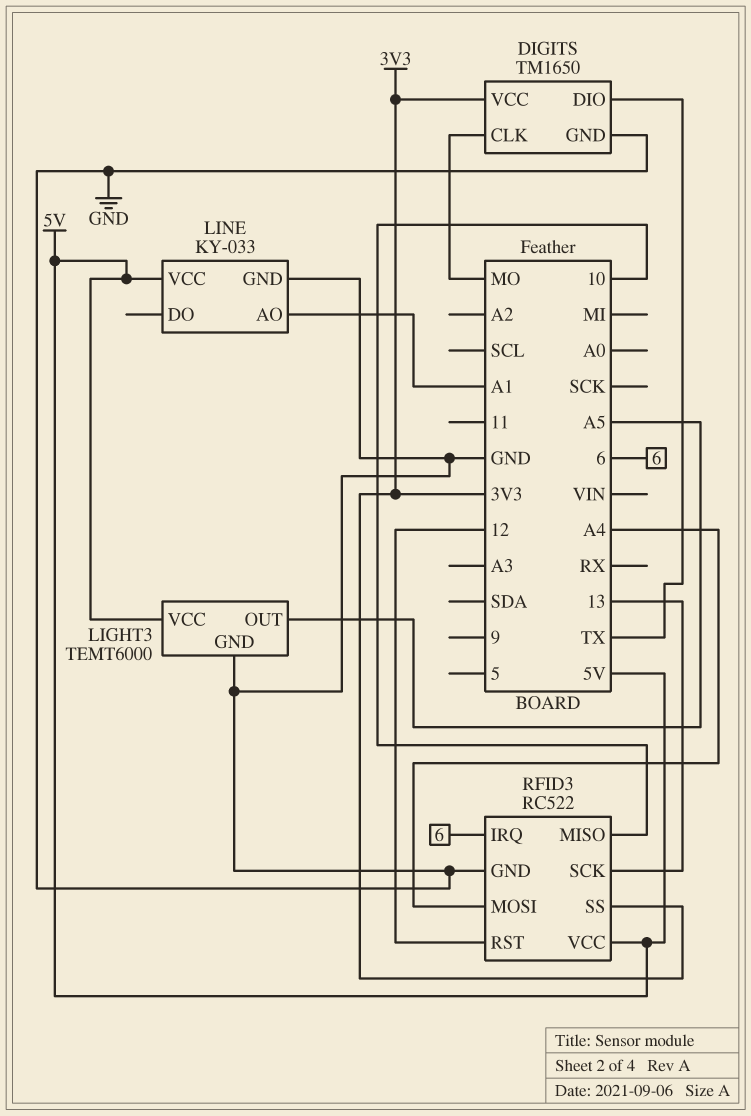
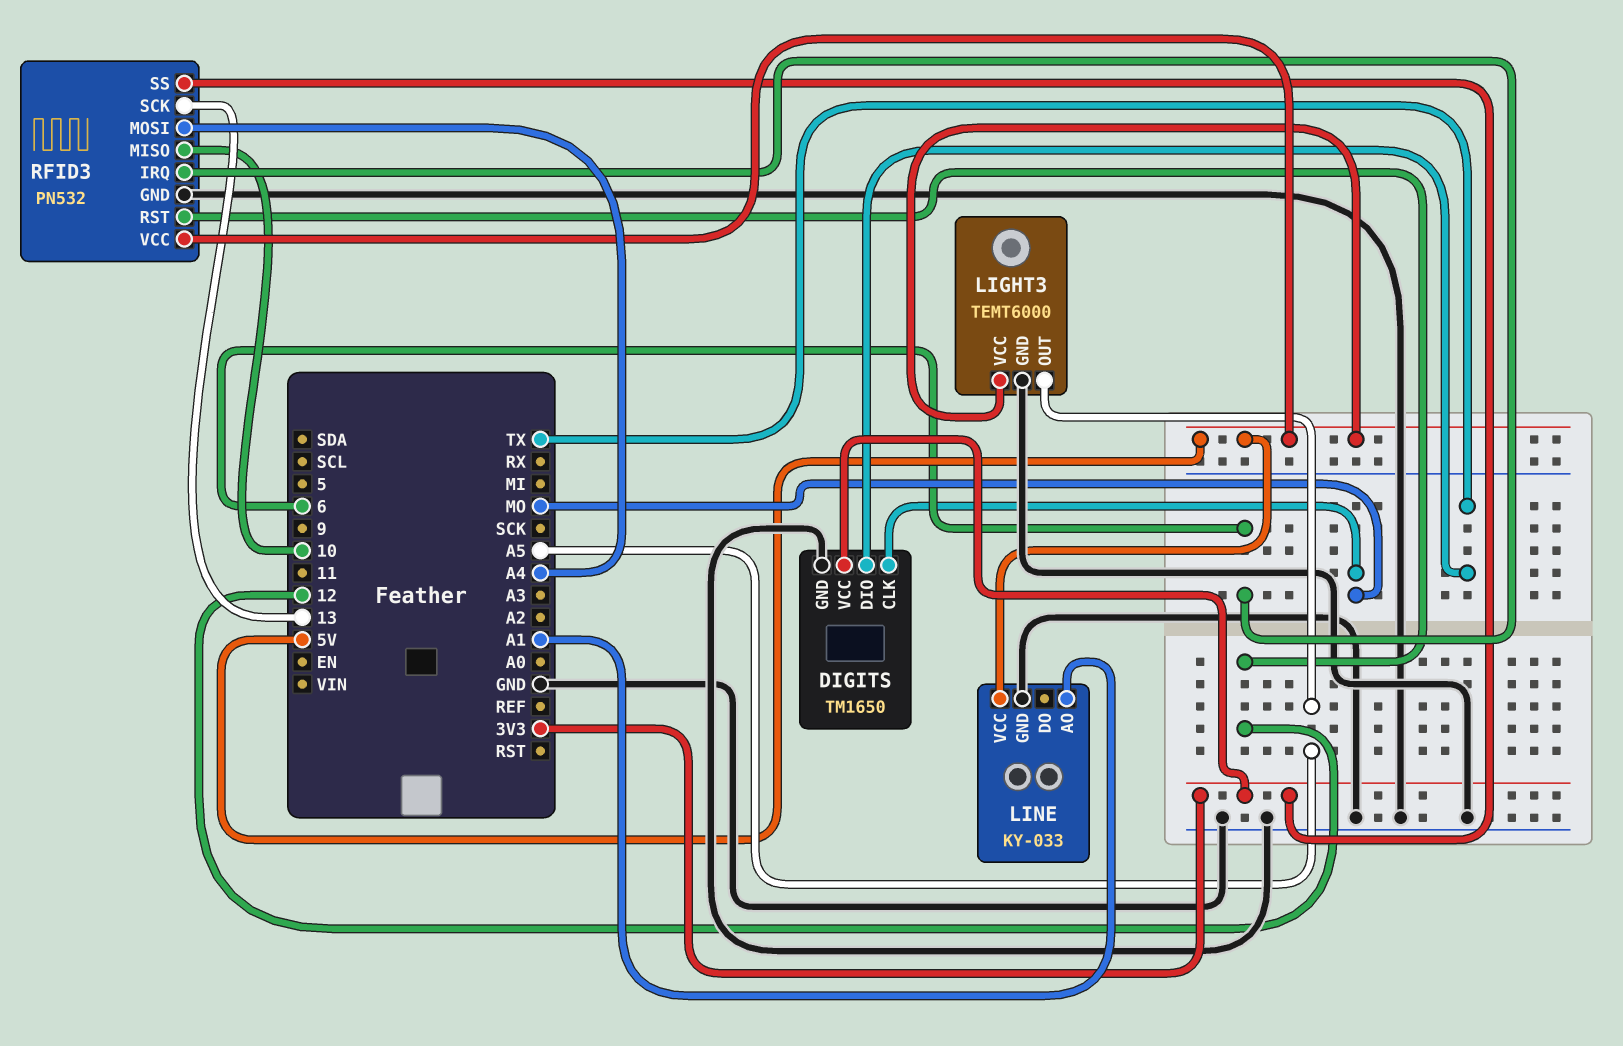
RFID3: RC522 -> PN532

